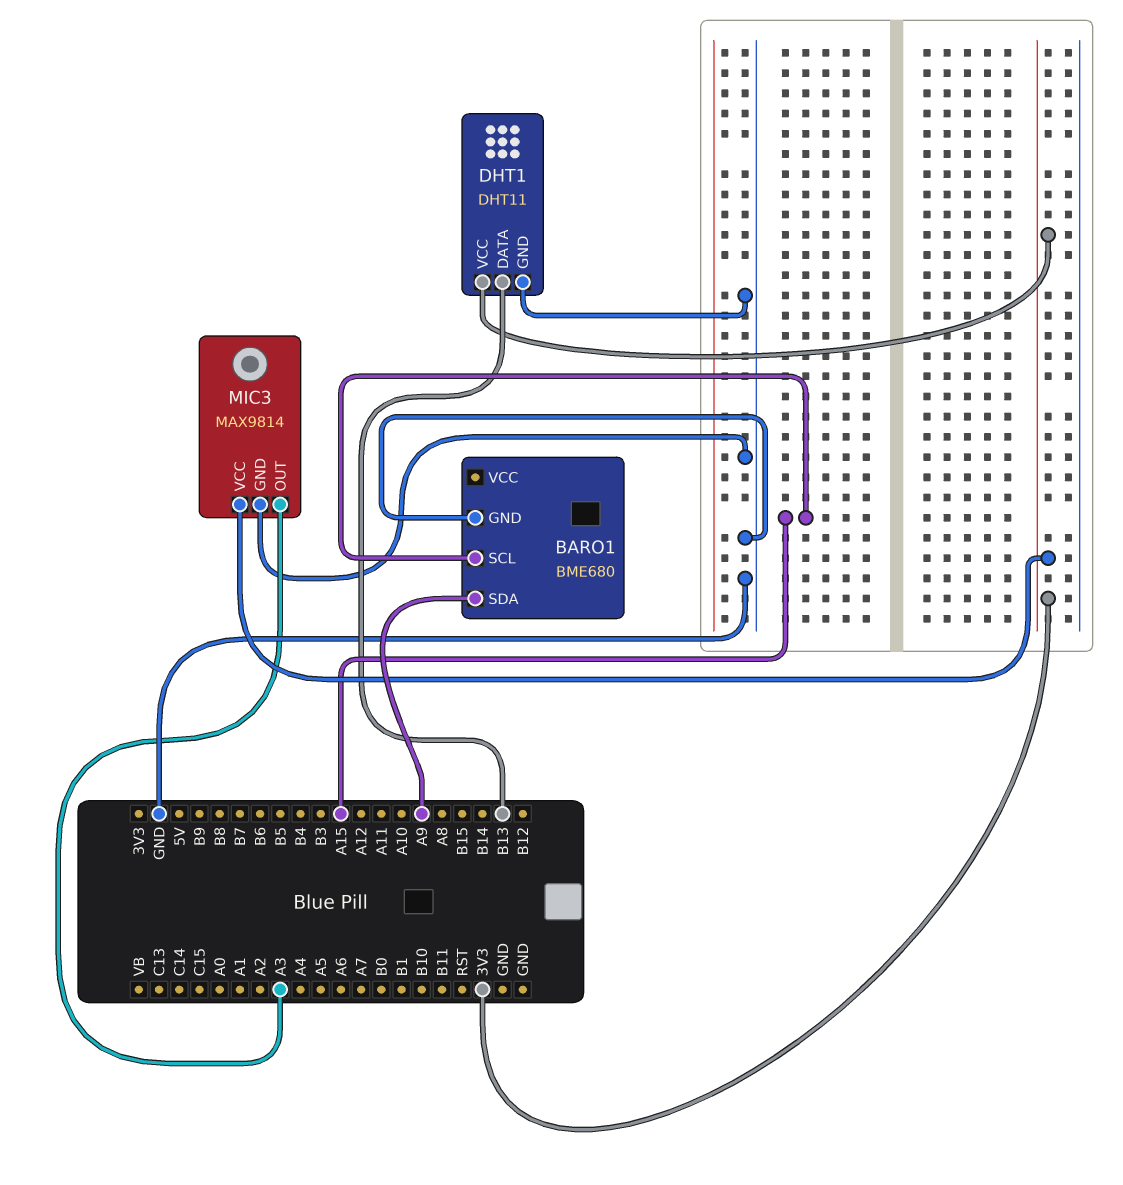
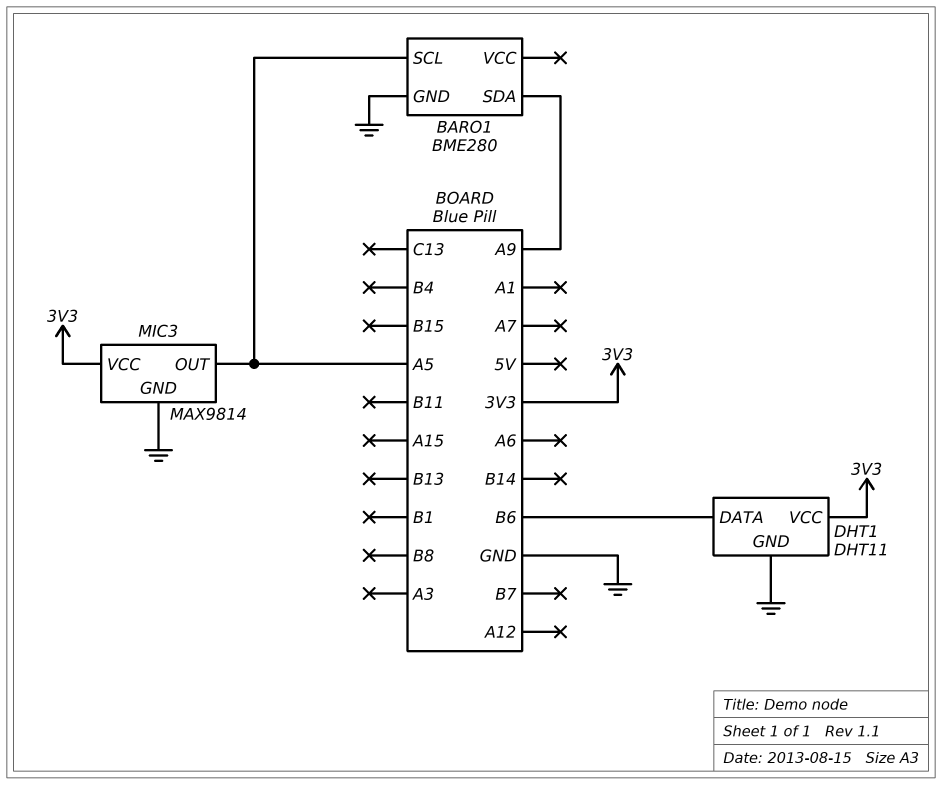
BARO1: BME680 -> BME280
BARO1 pin SCL: A15 -> A5
DHT1 pin DATA: B13 -> B6
MIC3 pin OUT: A3 -> A5

